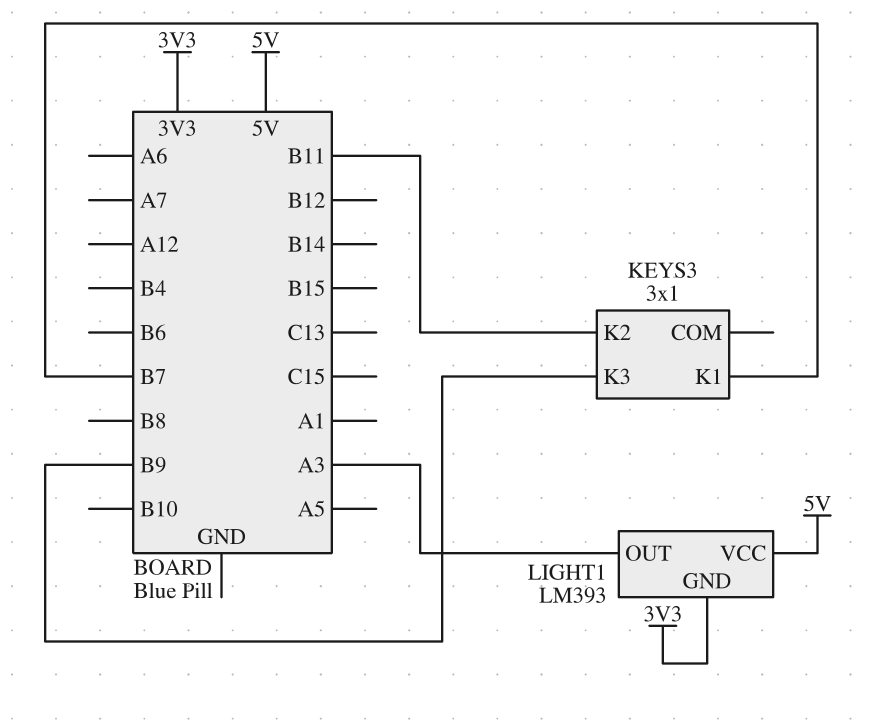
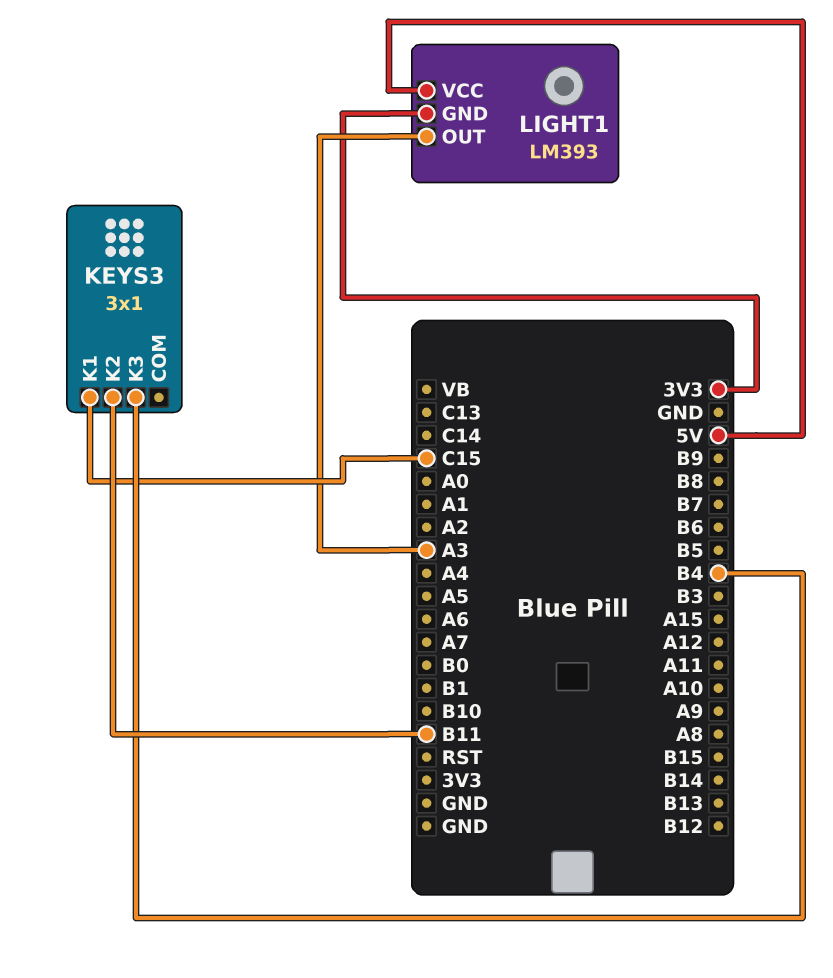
KEYS3 pin K1: B7 -> C15
KEYS3 pin K3: B9 -> B4

